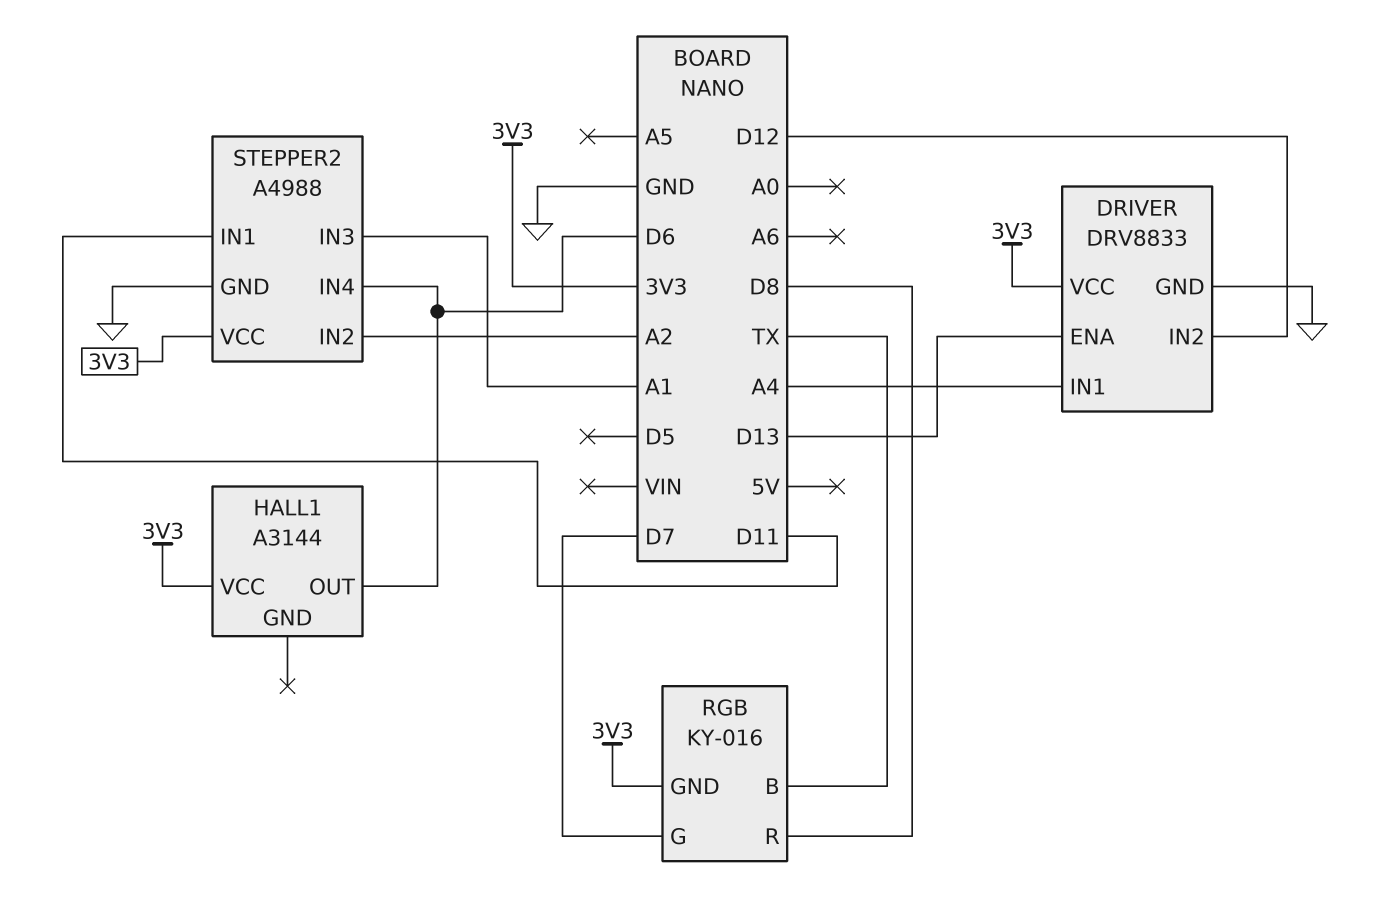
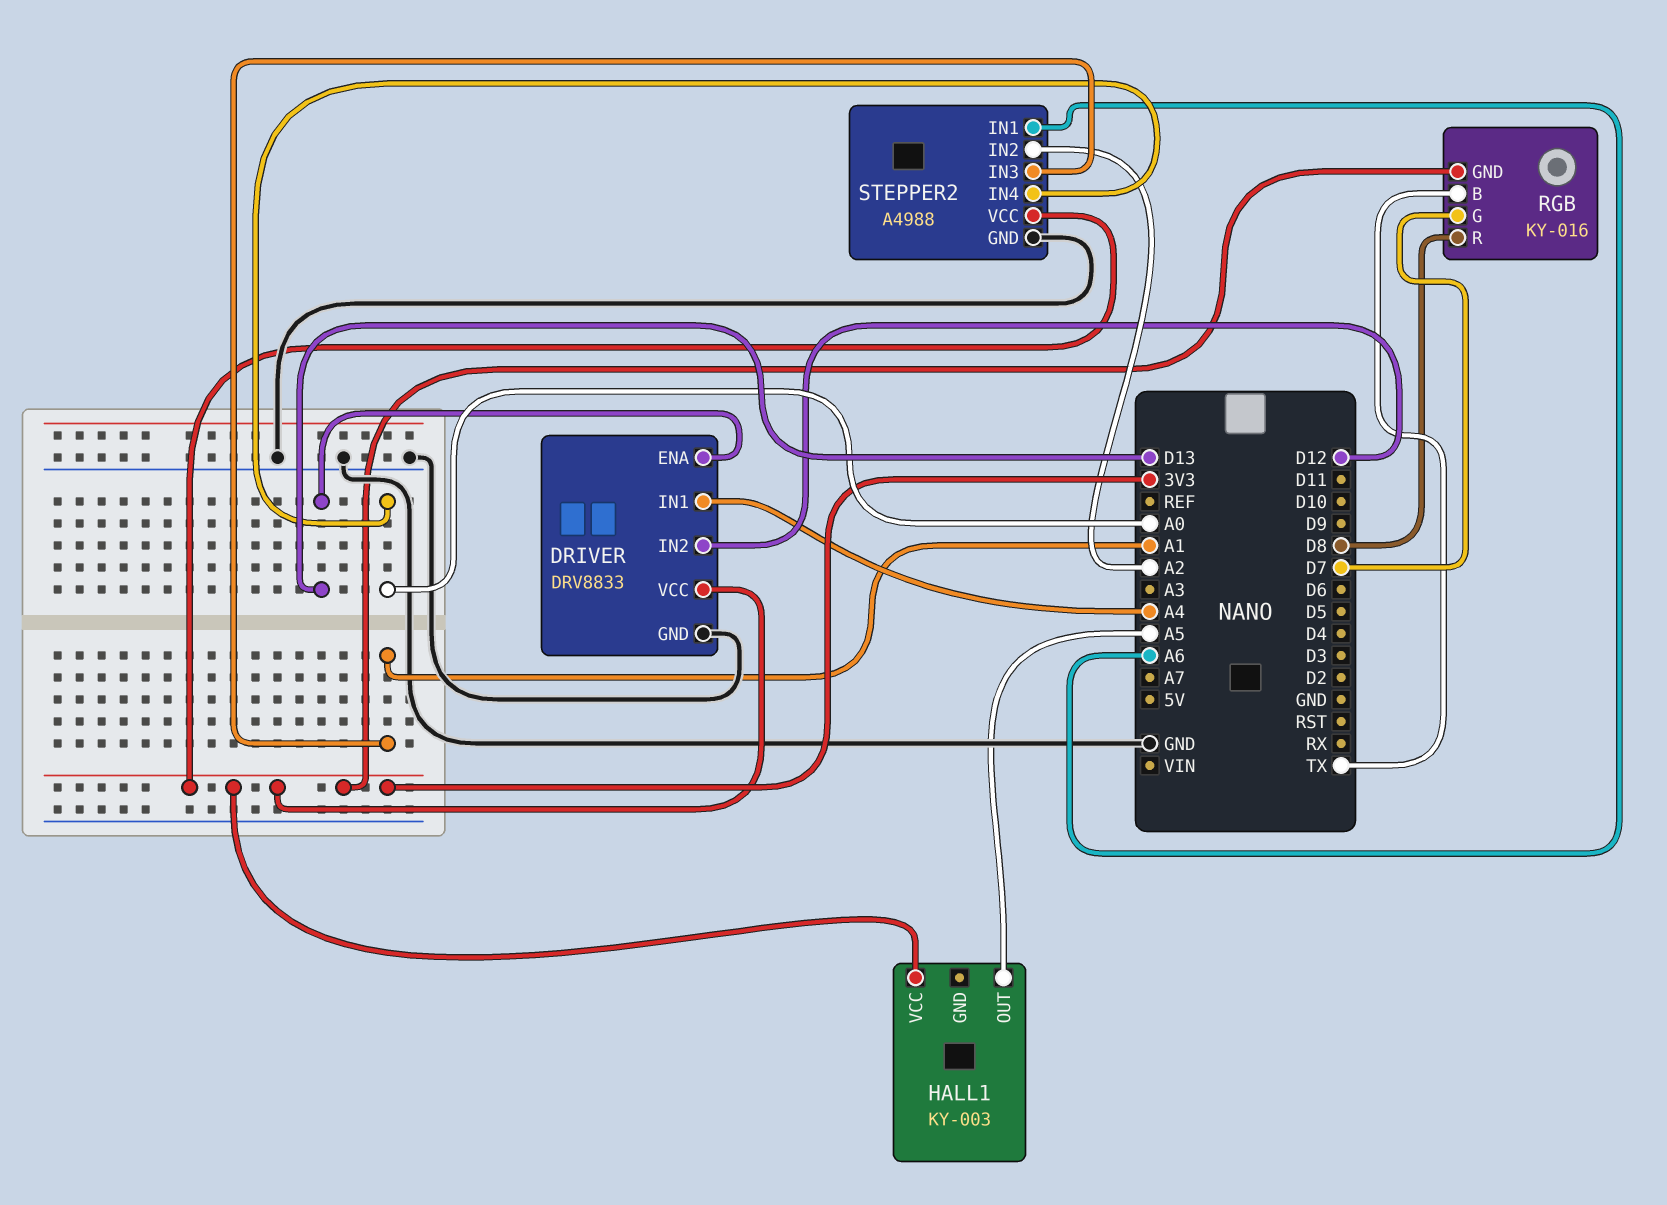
HALL1: A3144 -> KY-003
HALL1 pin OUT: D6 -> A5
STEPPER2 pin IN1: D11 -> A6
STEPPER2 pin IN4: D6 -> A0

